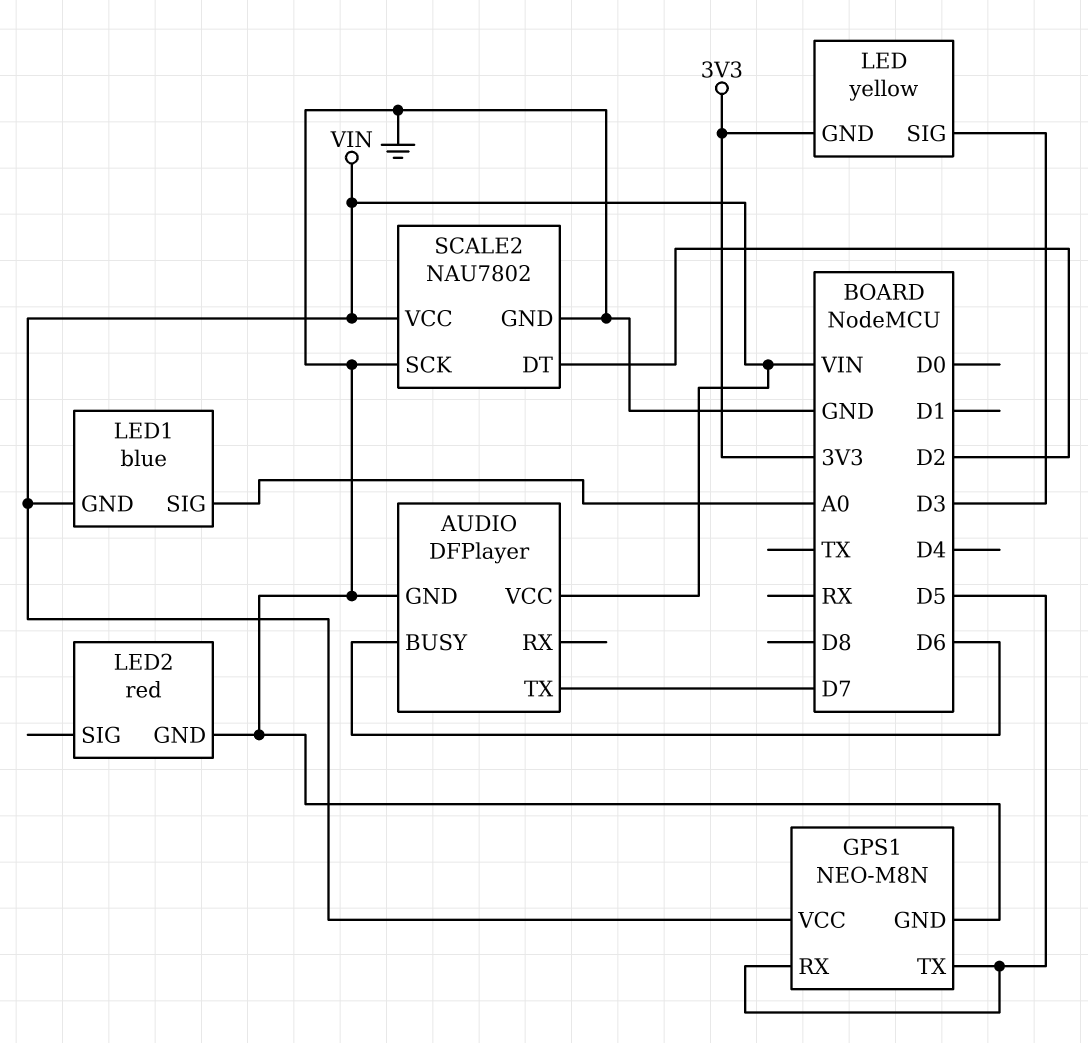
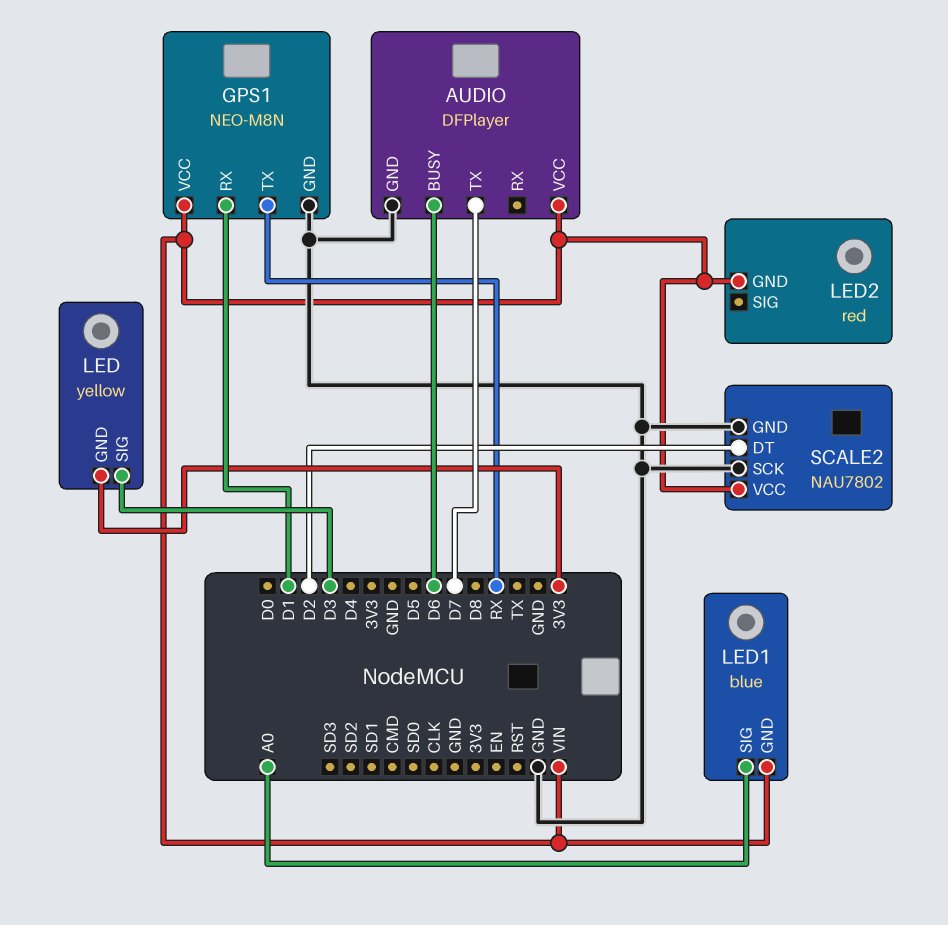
GPS1 pin RX: D5 -> D1
GPS1 pin TX: D5 -> RX
LED2 pin GND: GND -> VIN

